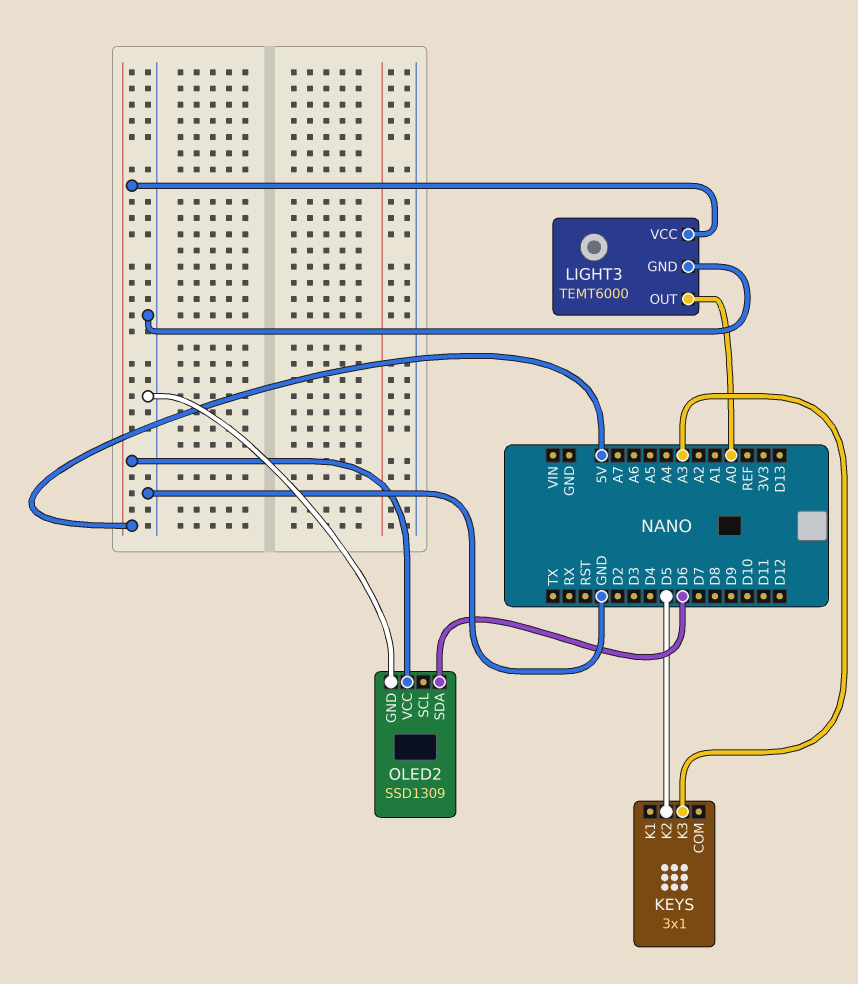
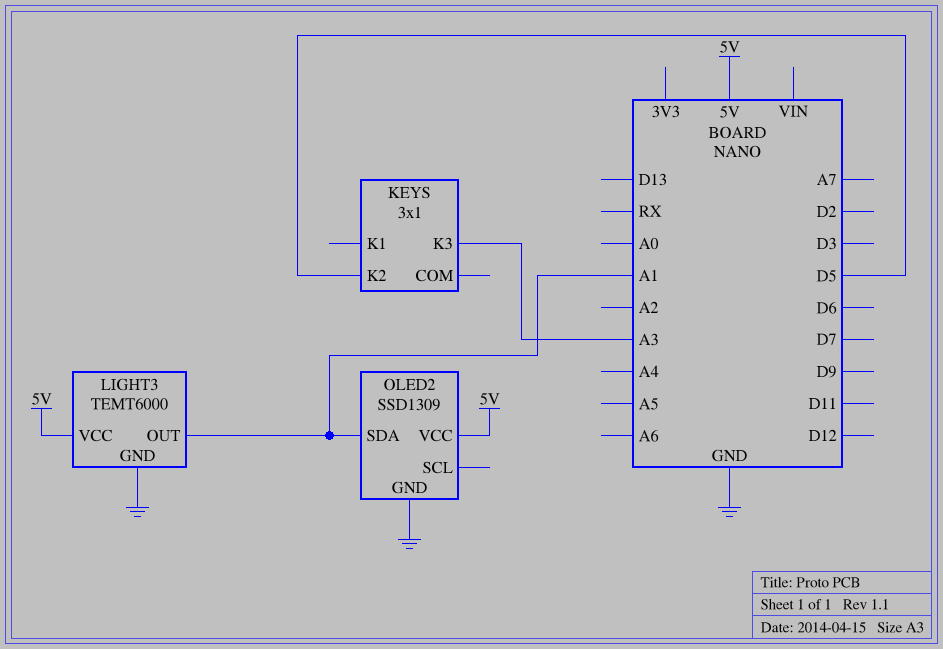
LIGHT3 pin OUT: A0 -> A1
OLED2 pin SDA: D6 -> A1

